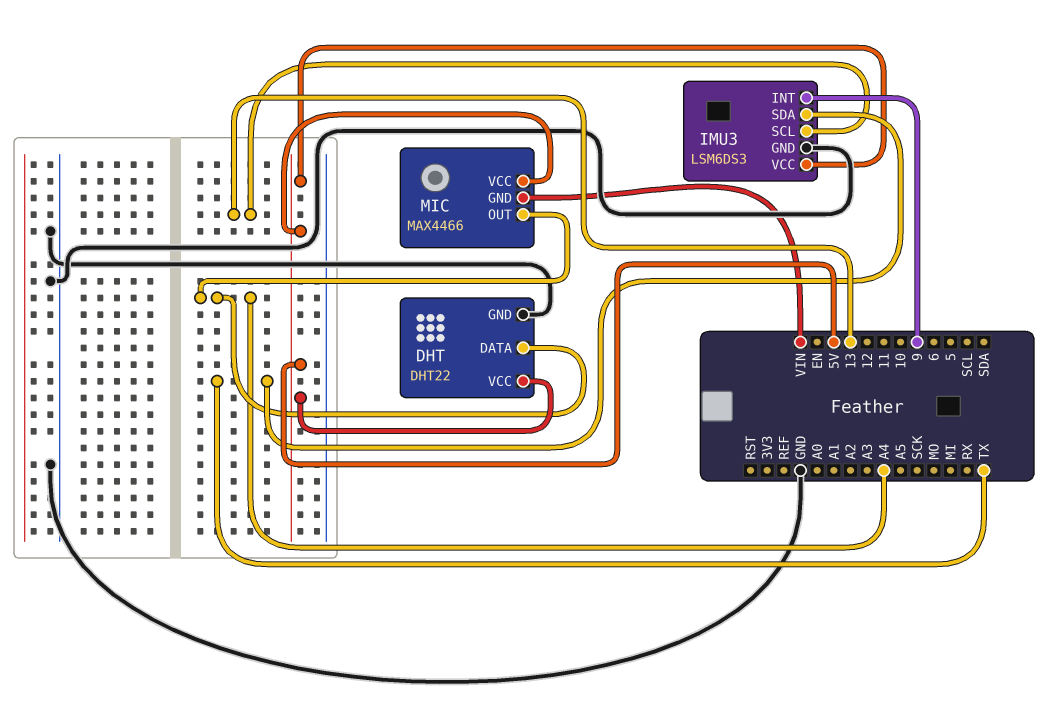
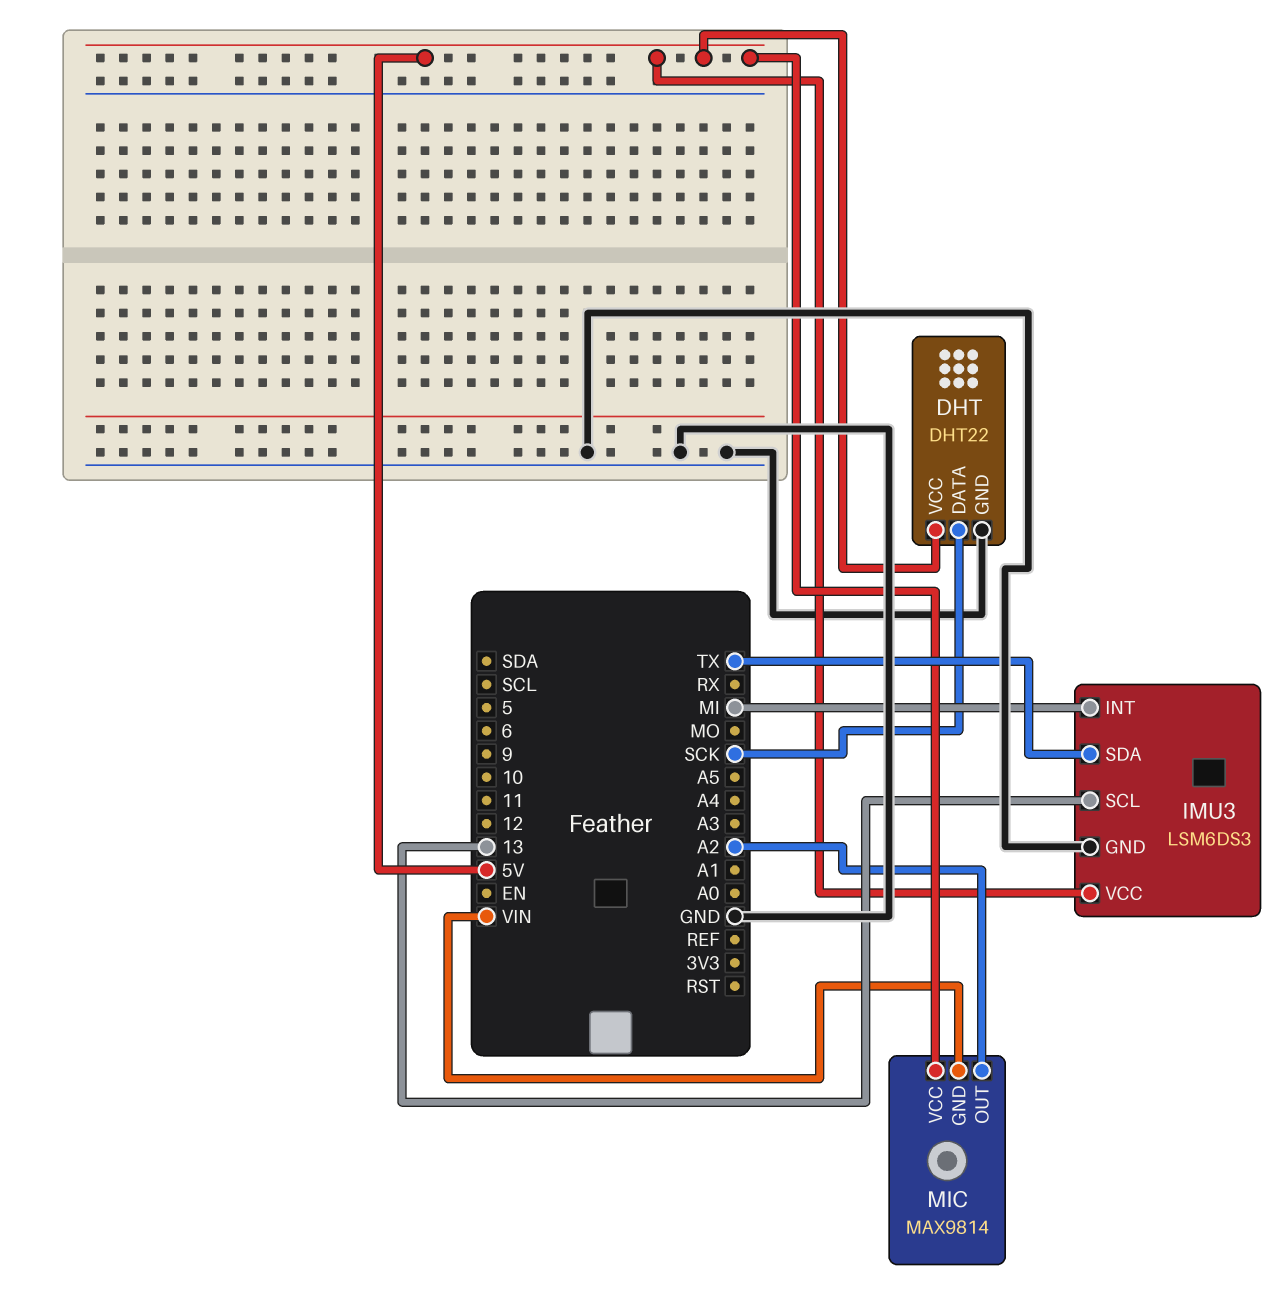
DHT pin DATA: A4 -> SCK
IMU3 pin INT: 9 -> MI
MIC: MAX4466 -> MAX9814
MIC pin OUT: A4 -> A2

